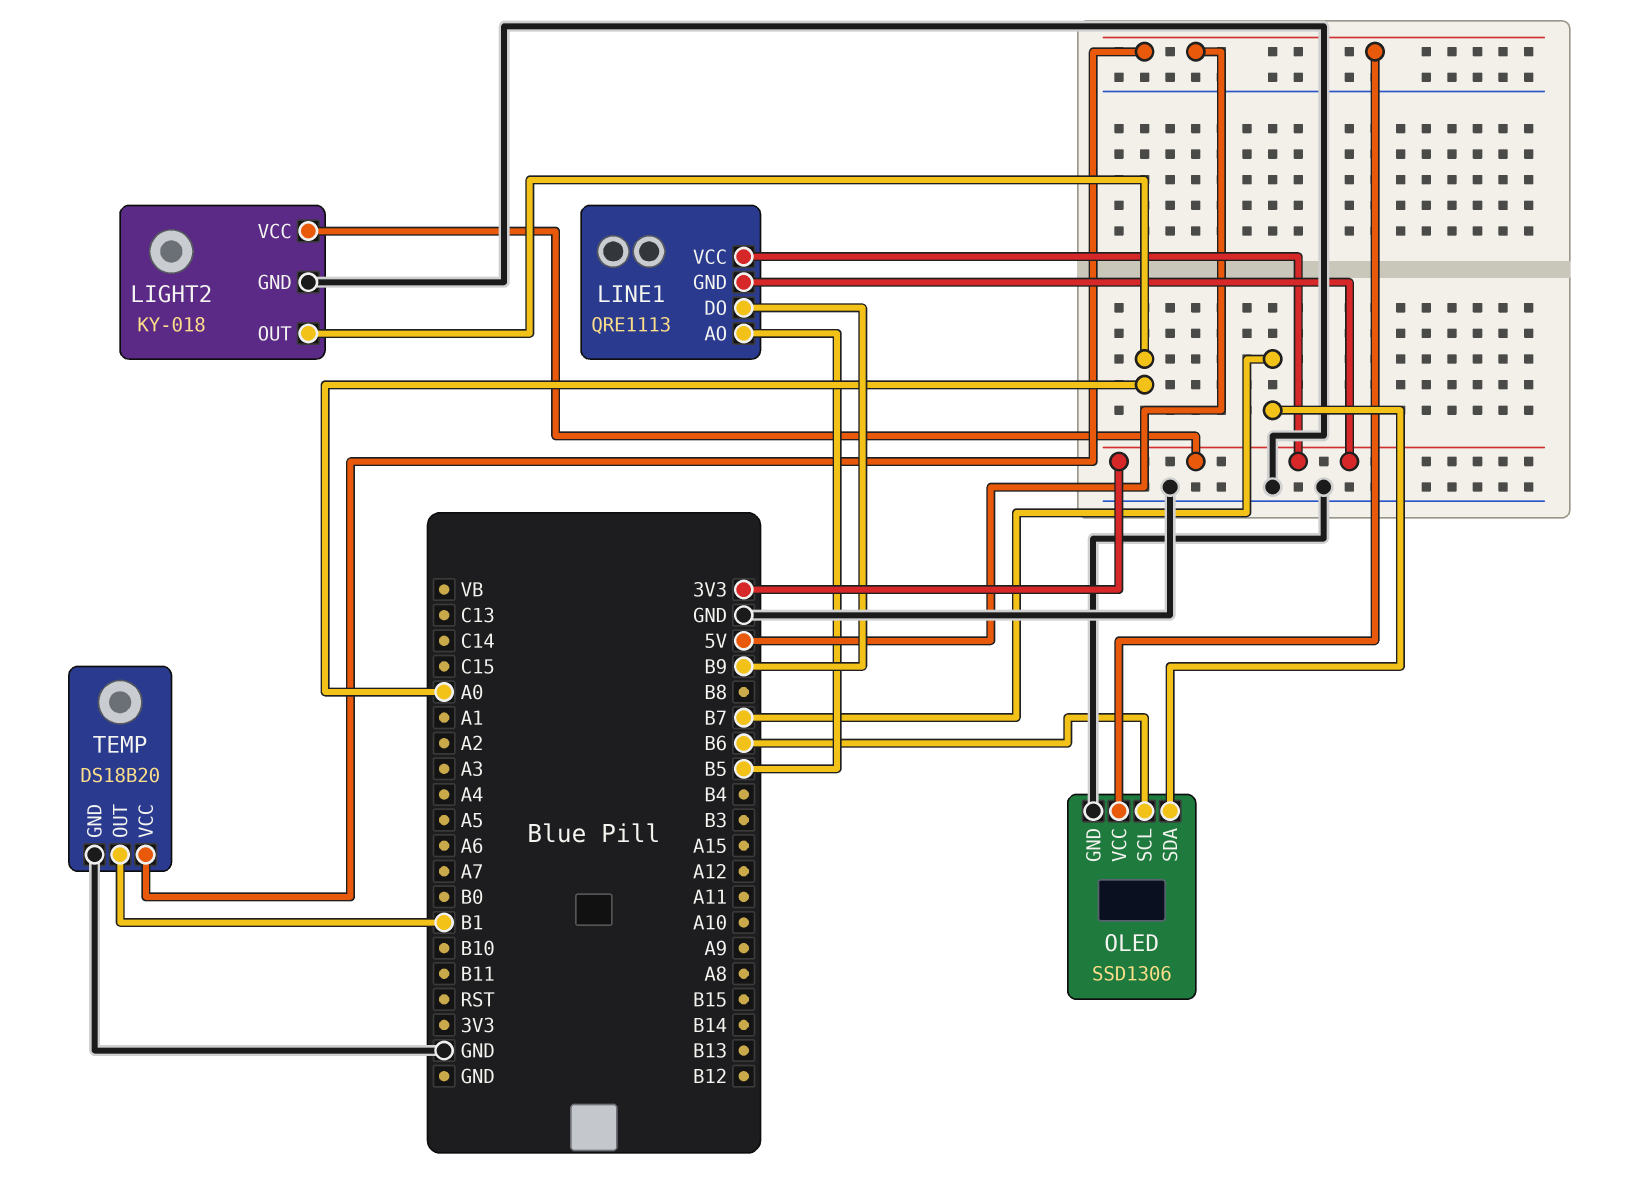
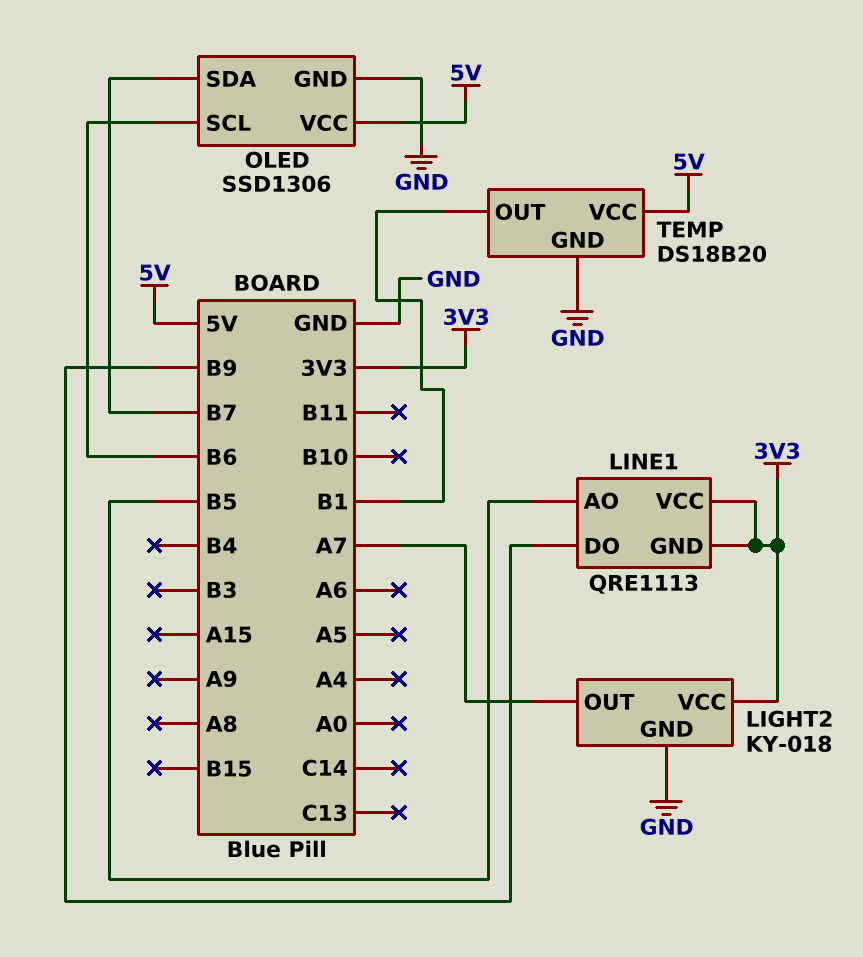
LIGHT2 pin OUT: A0 -> A7

